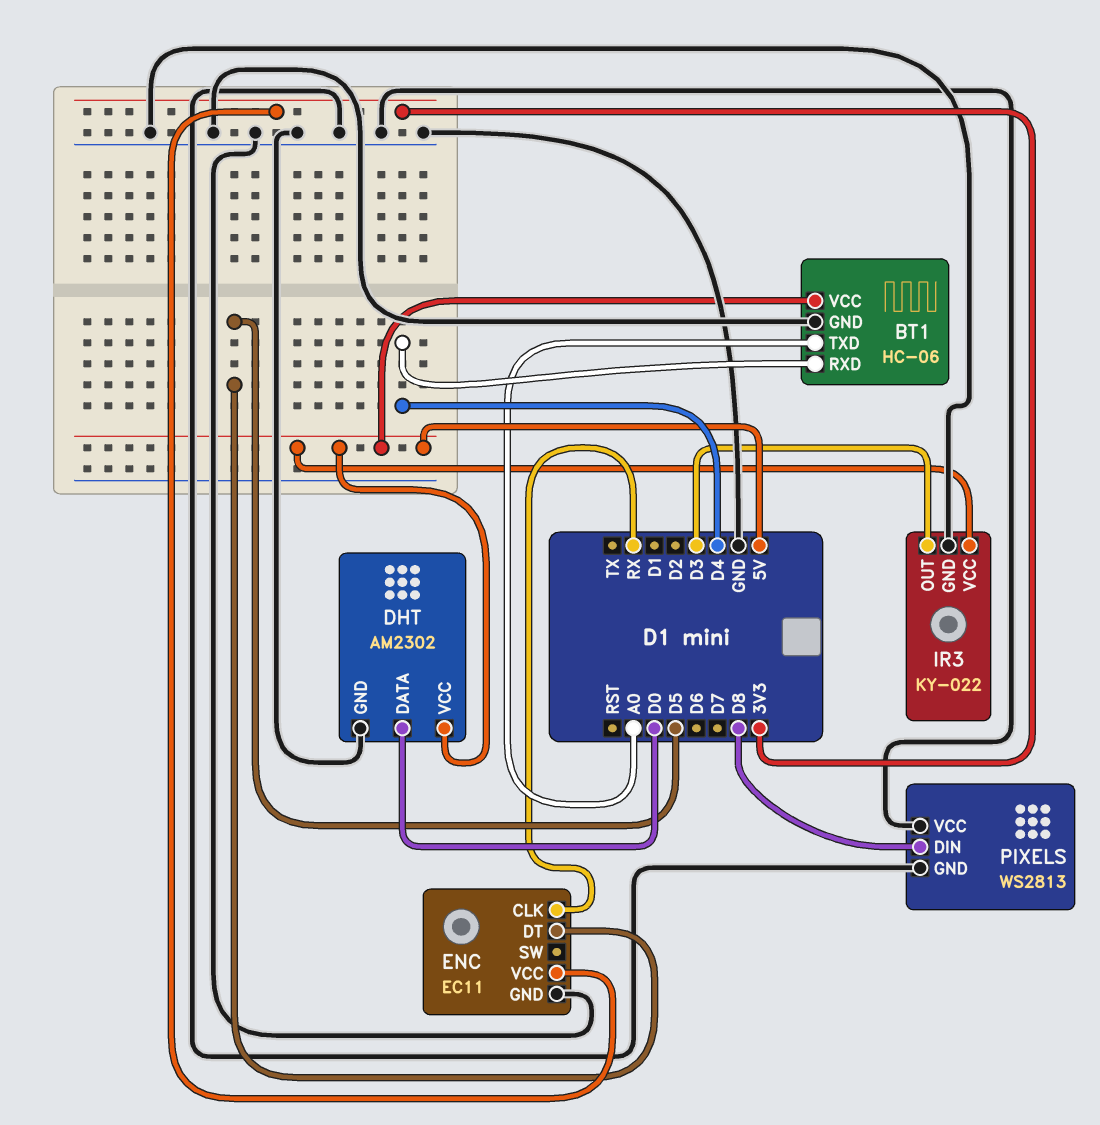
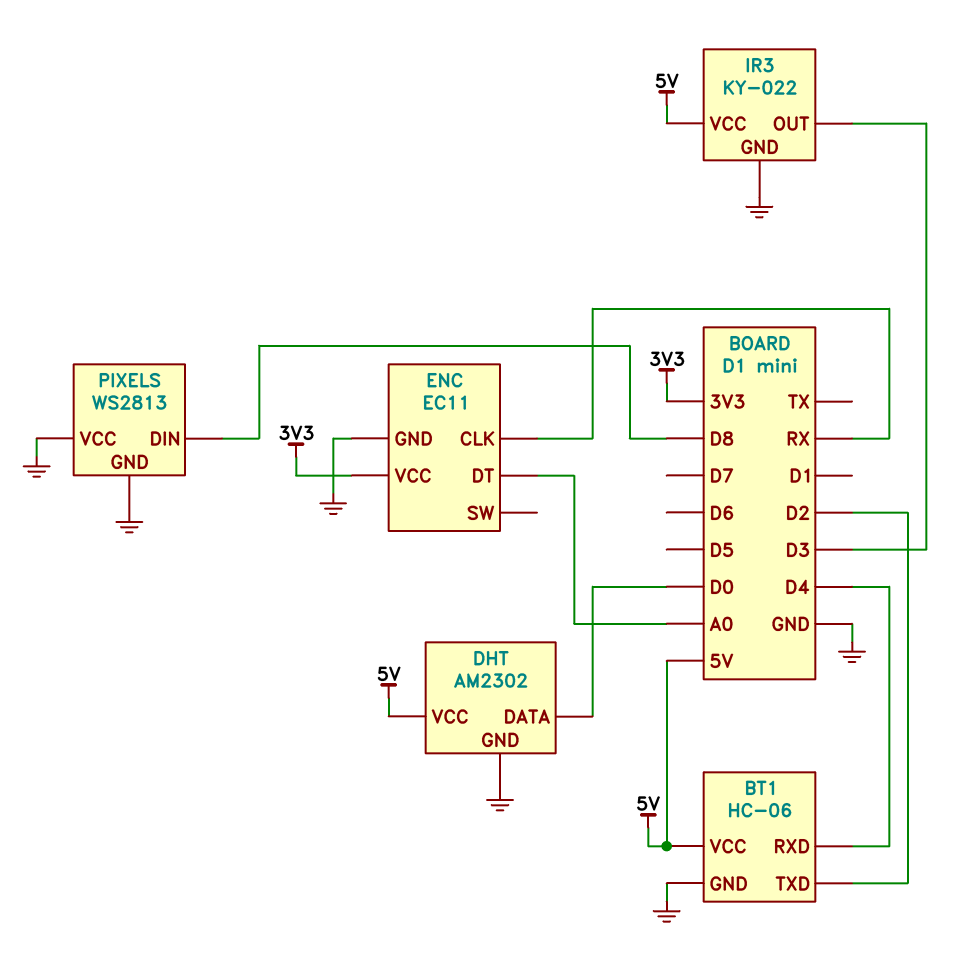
BT1 pin TXD: A0 -> D2
ENC pin DT: D5 -> A0

